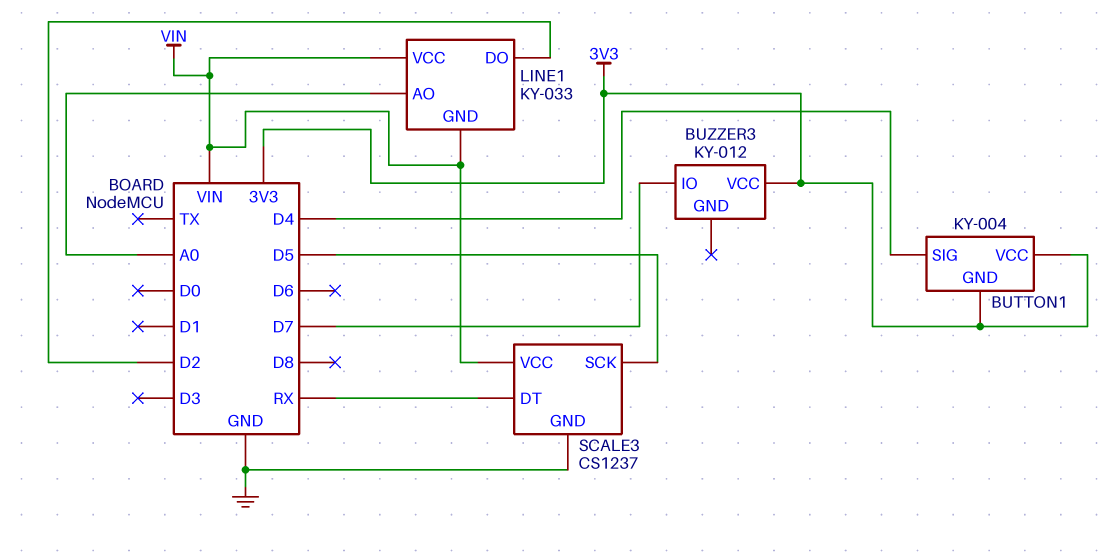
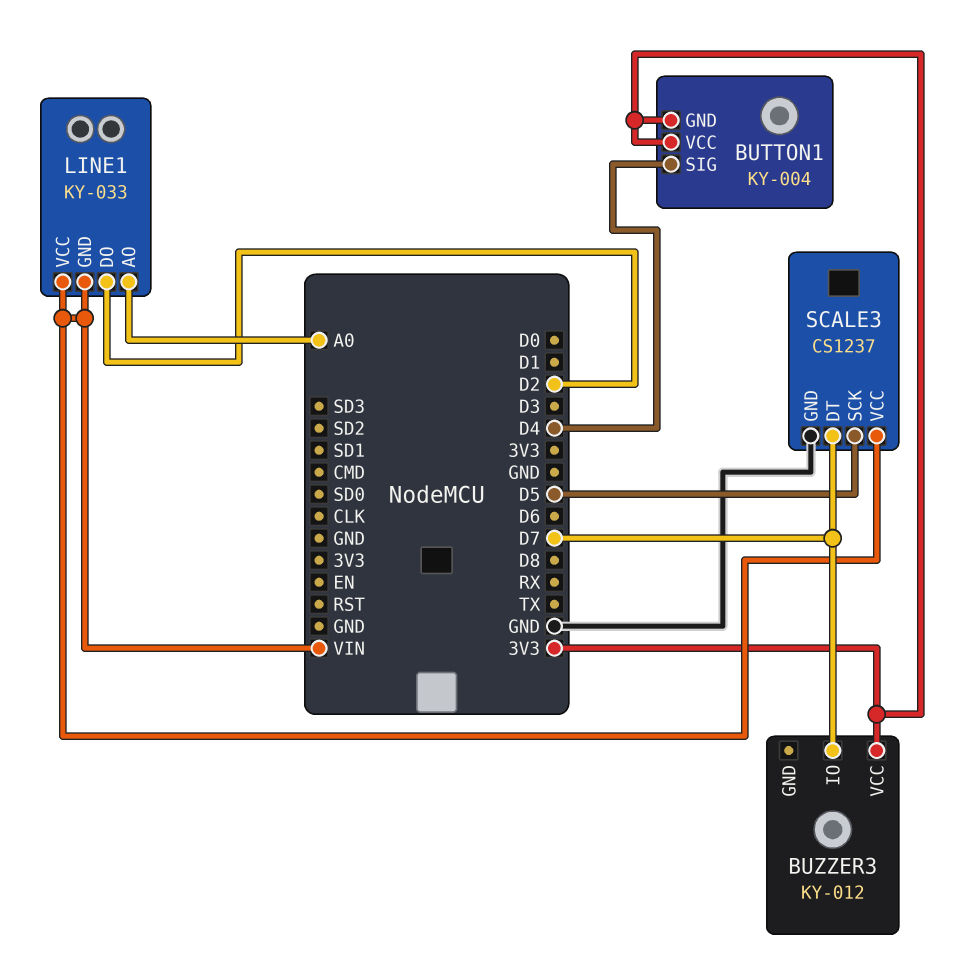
SCALE3 pin DT: RX -> D7

